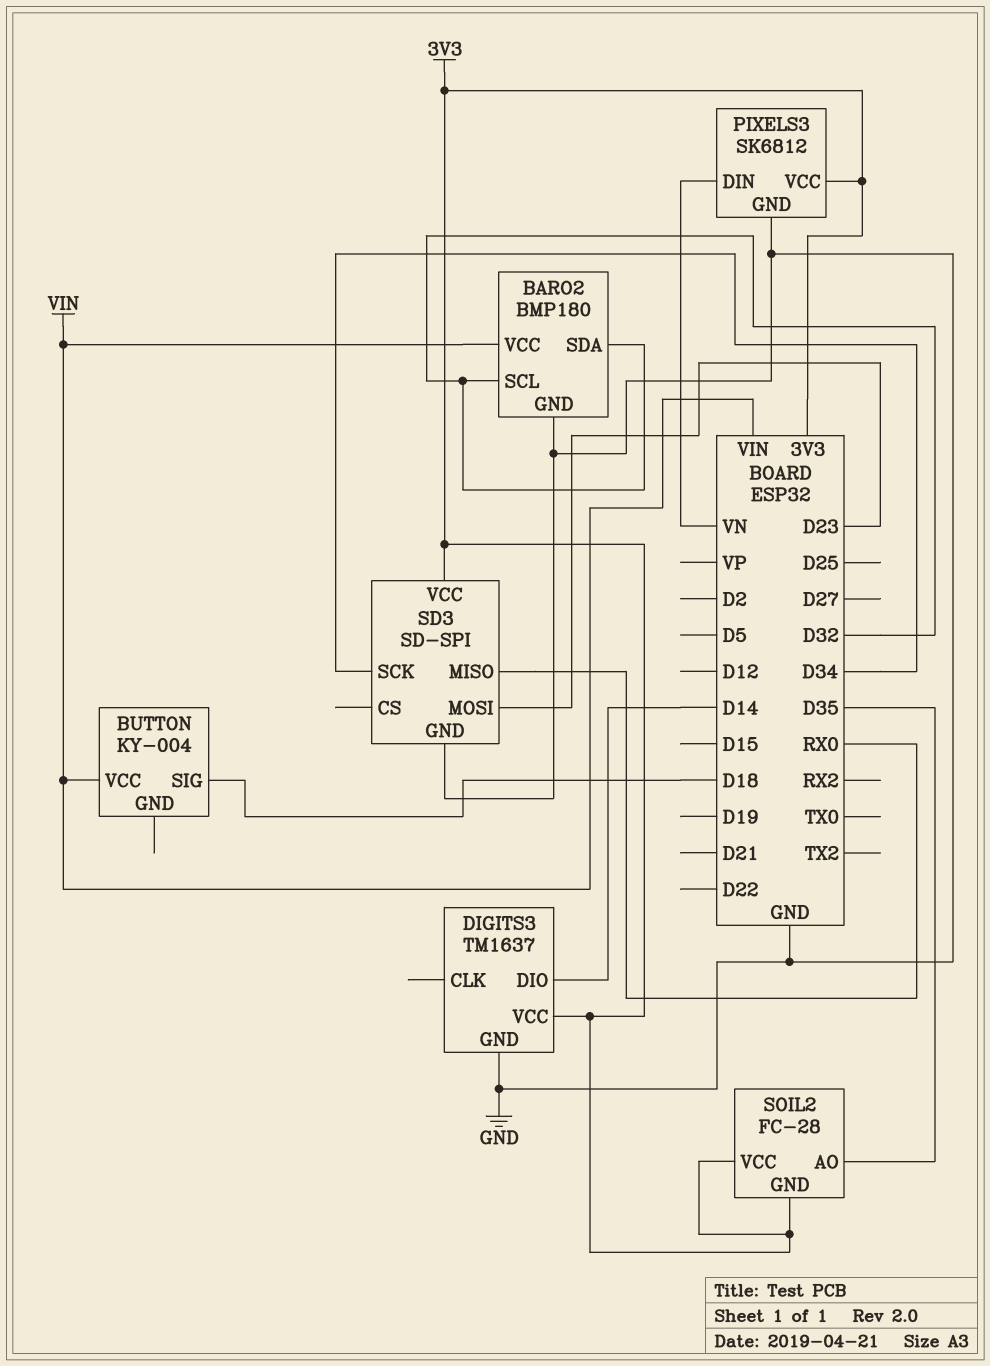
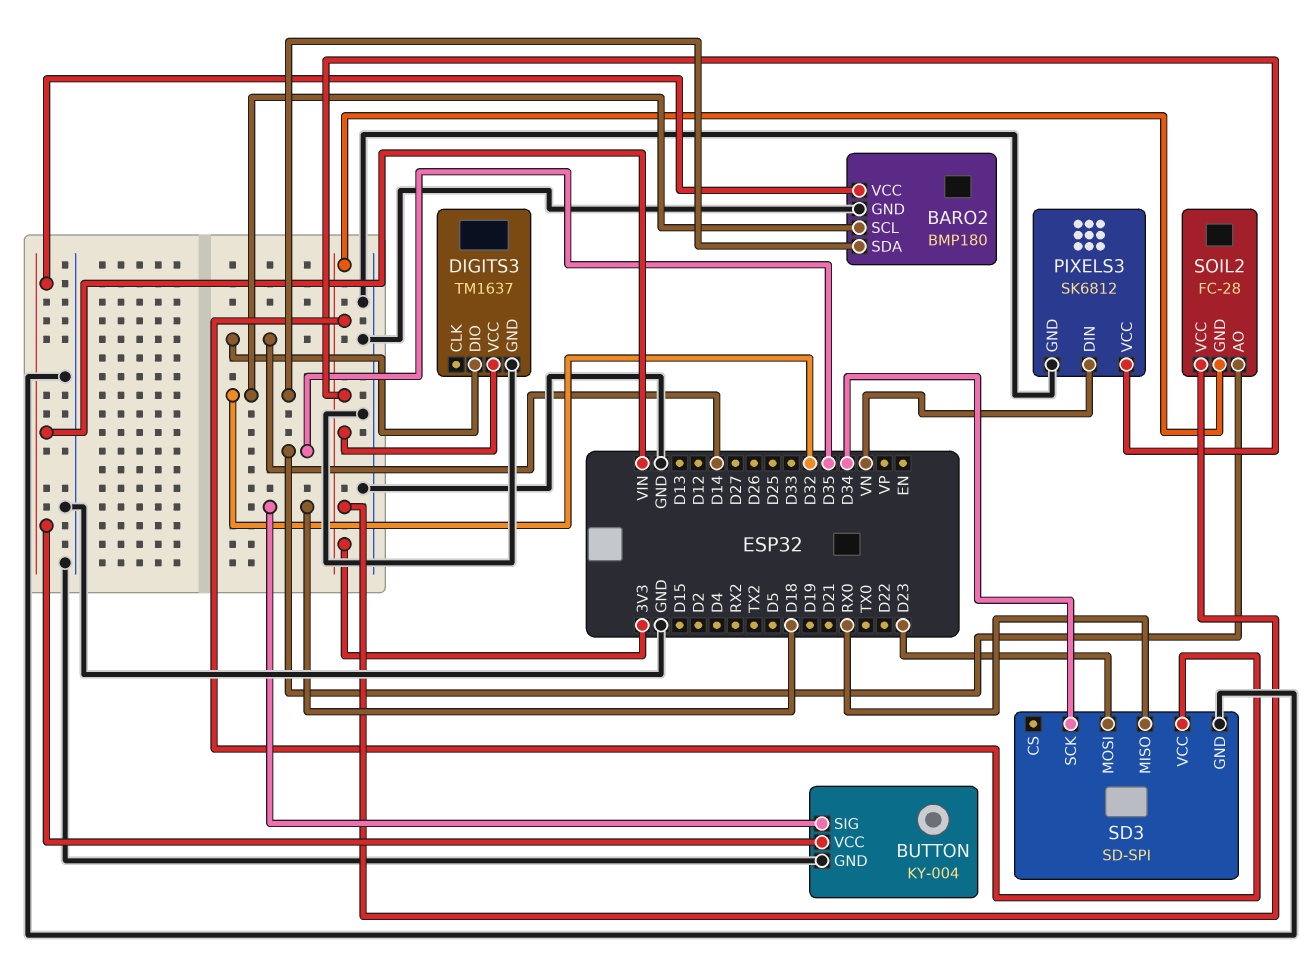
BUTTON pin GND: none -> GND

